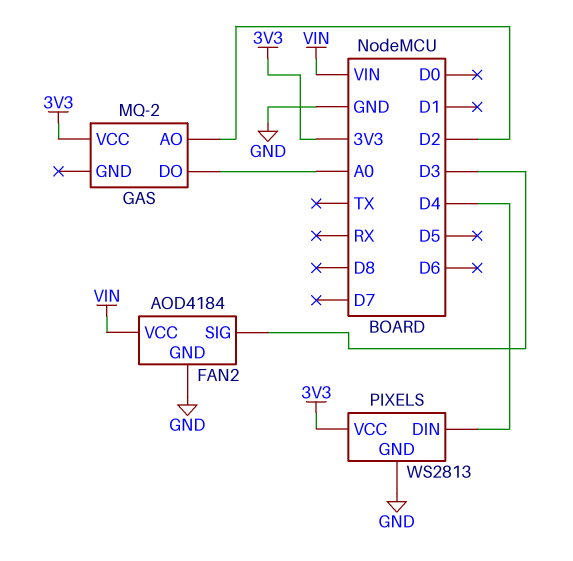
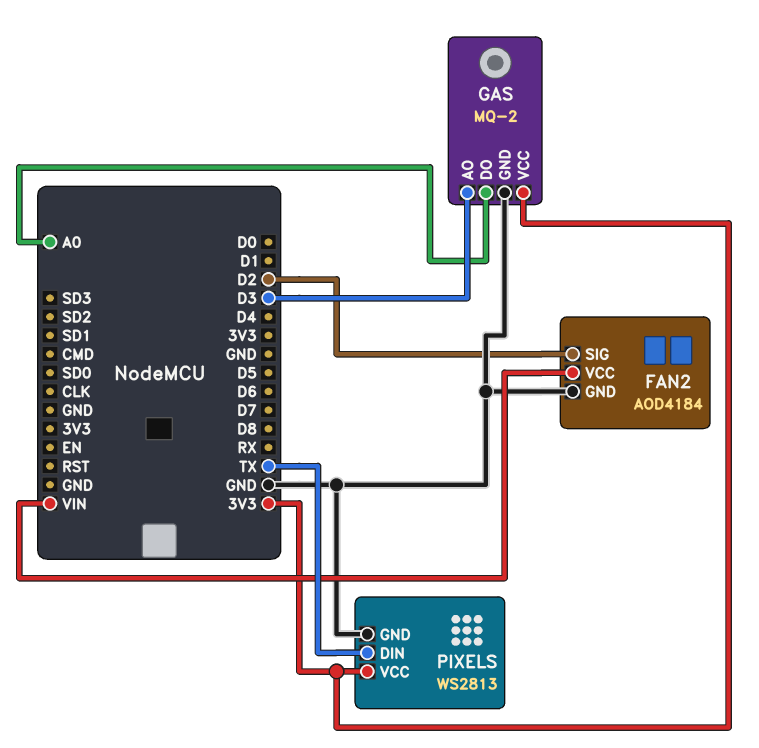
FAN2 pin SIG: D3 -> D2
GAS pin AO: D2 -> D3
GAS pin GND: none -> GND
PIXELS pin DIN: D4 -> TX

